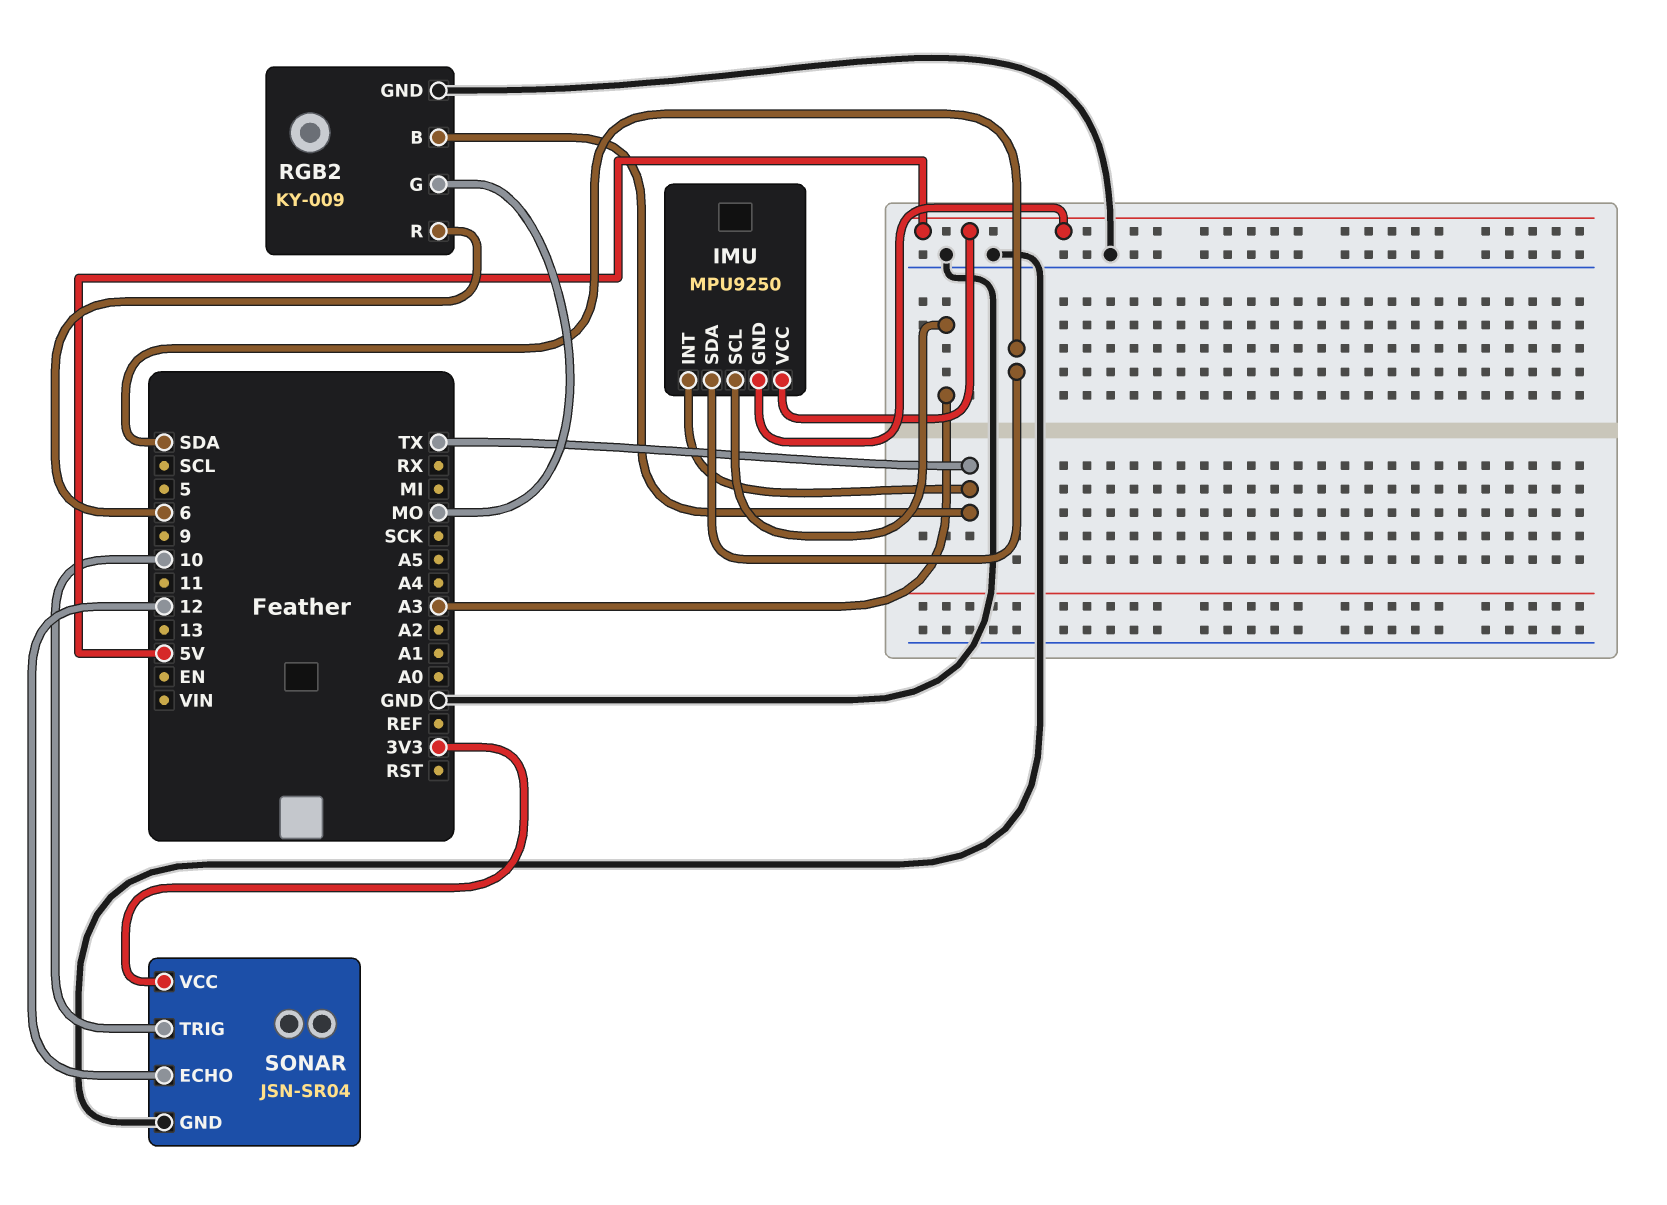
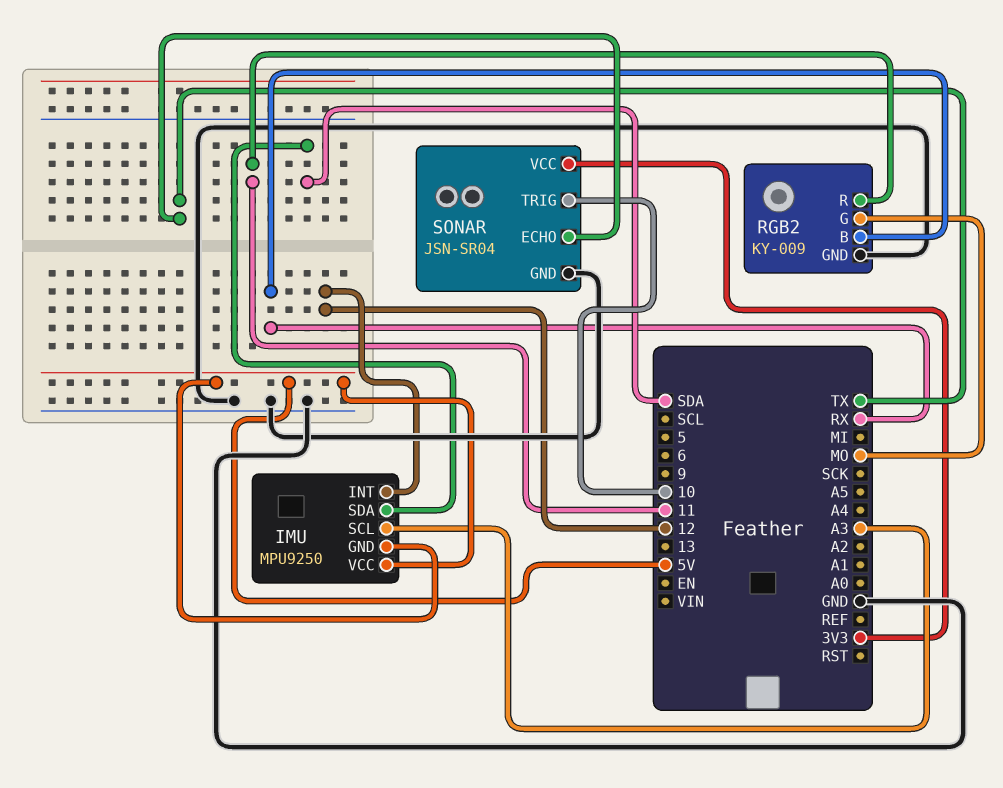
IMU pin INT: TX -> 12
RGB2 pin B: TX -> RX
RGB2 pin R: 6 -> 11
SONAR pin ECHO: 12 -> TX

